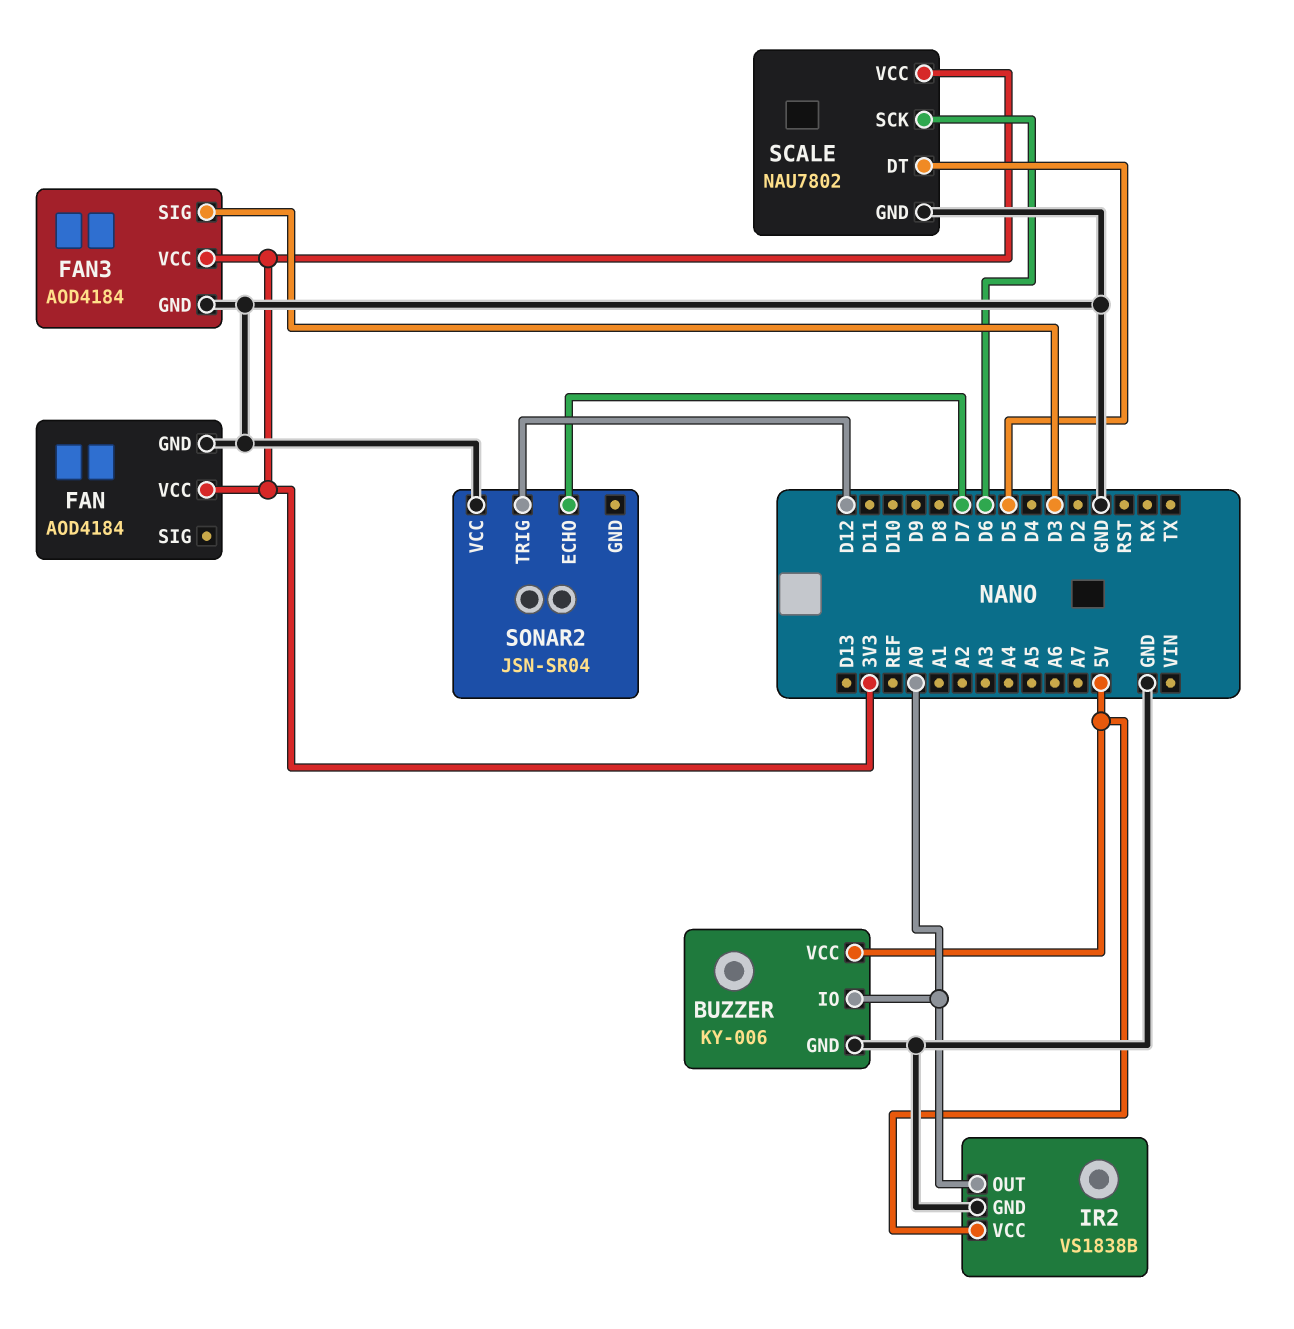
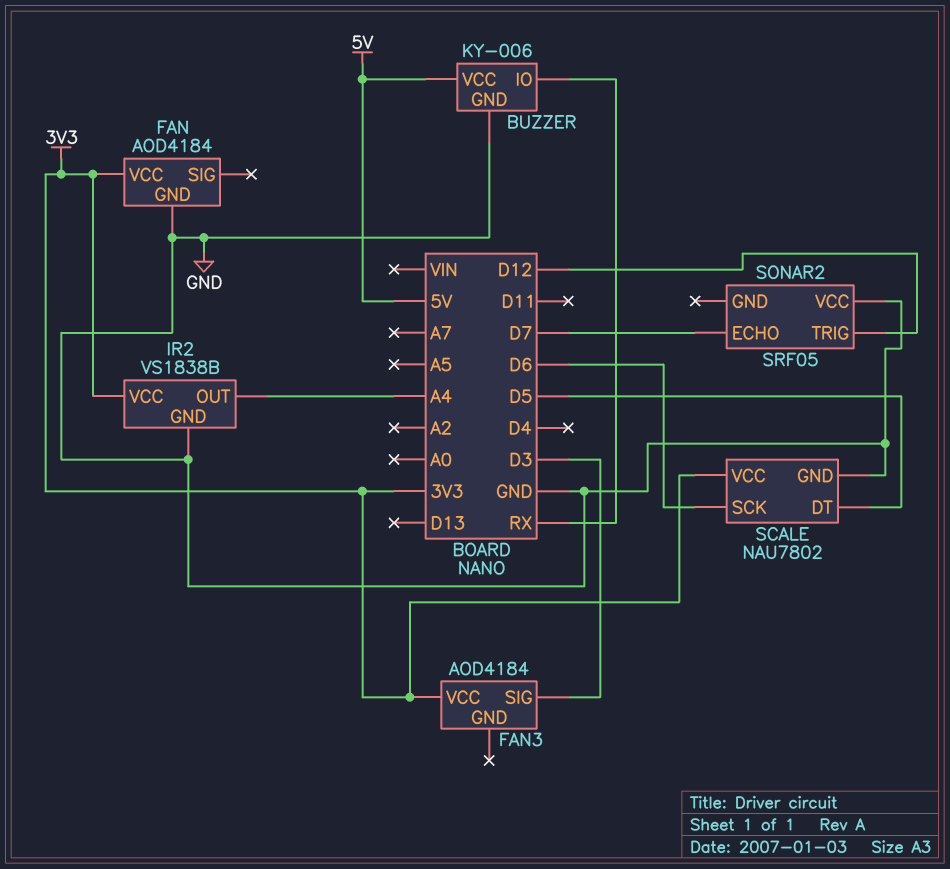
BUZZER pin IO: A0 -> RX
FAN3 pin GND: GND -> none
IR2 pin OUT: A0 -> A4
IR2 pin VCC: 5V -> 3V3
SONAR2: JSN-SR04 -> SRF05

